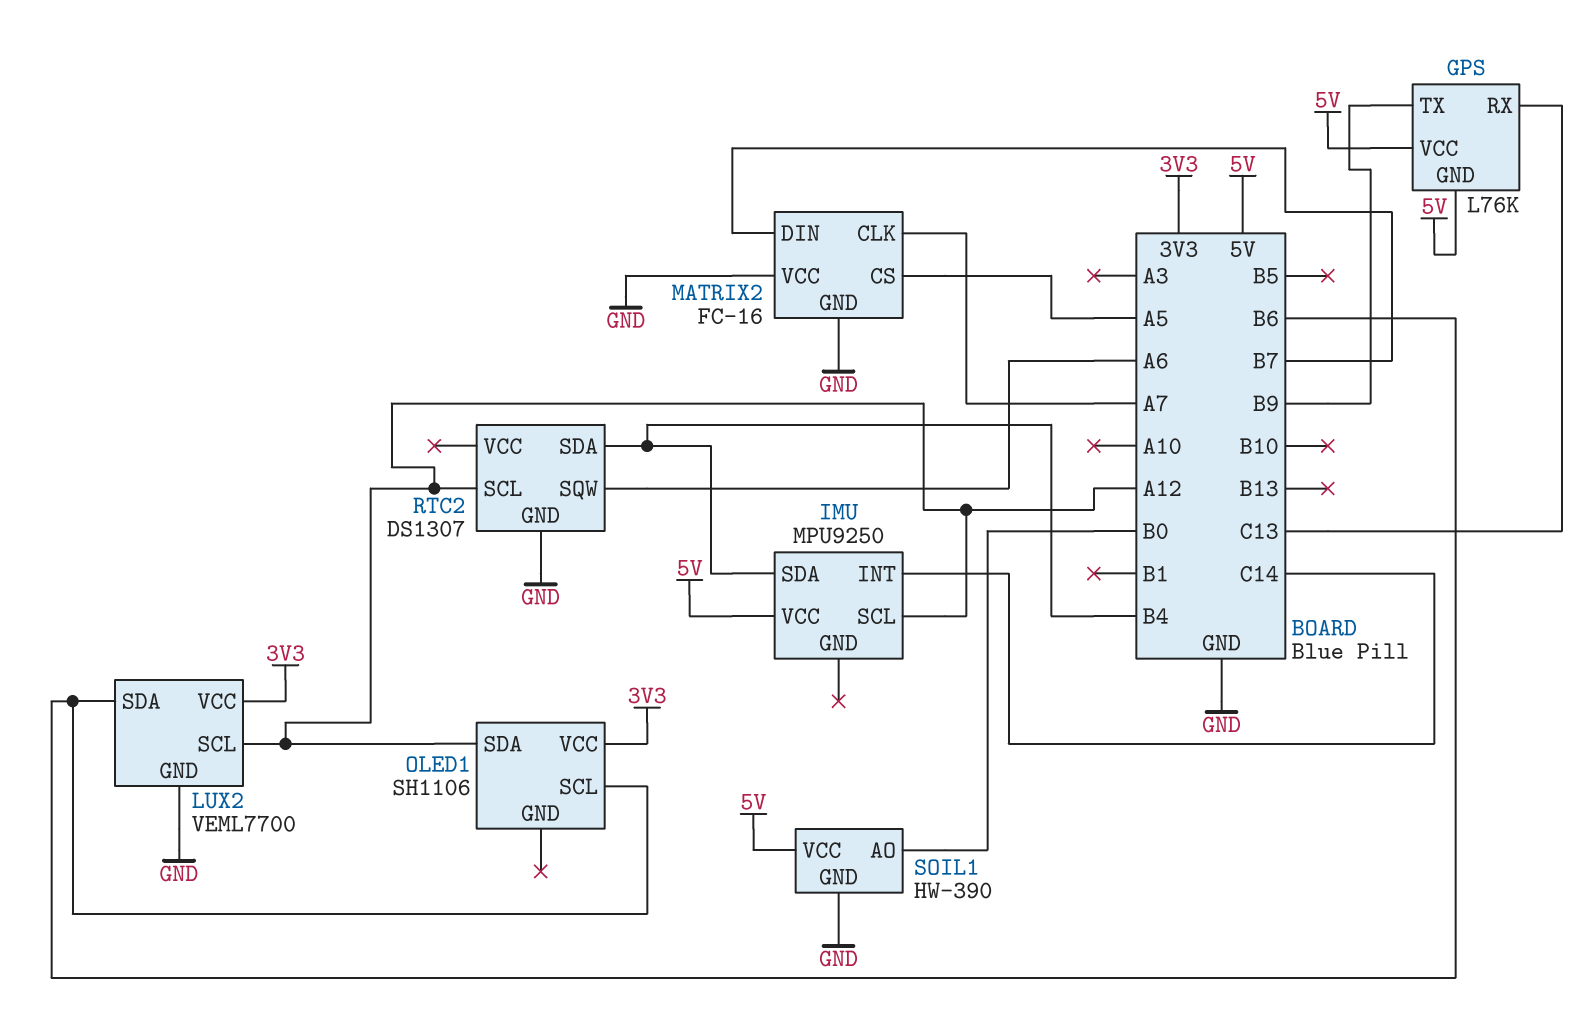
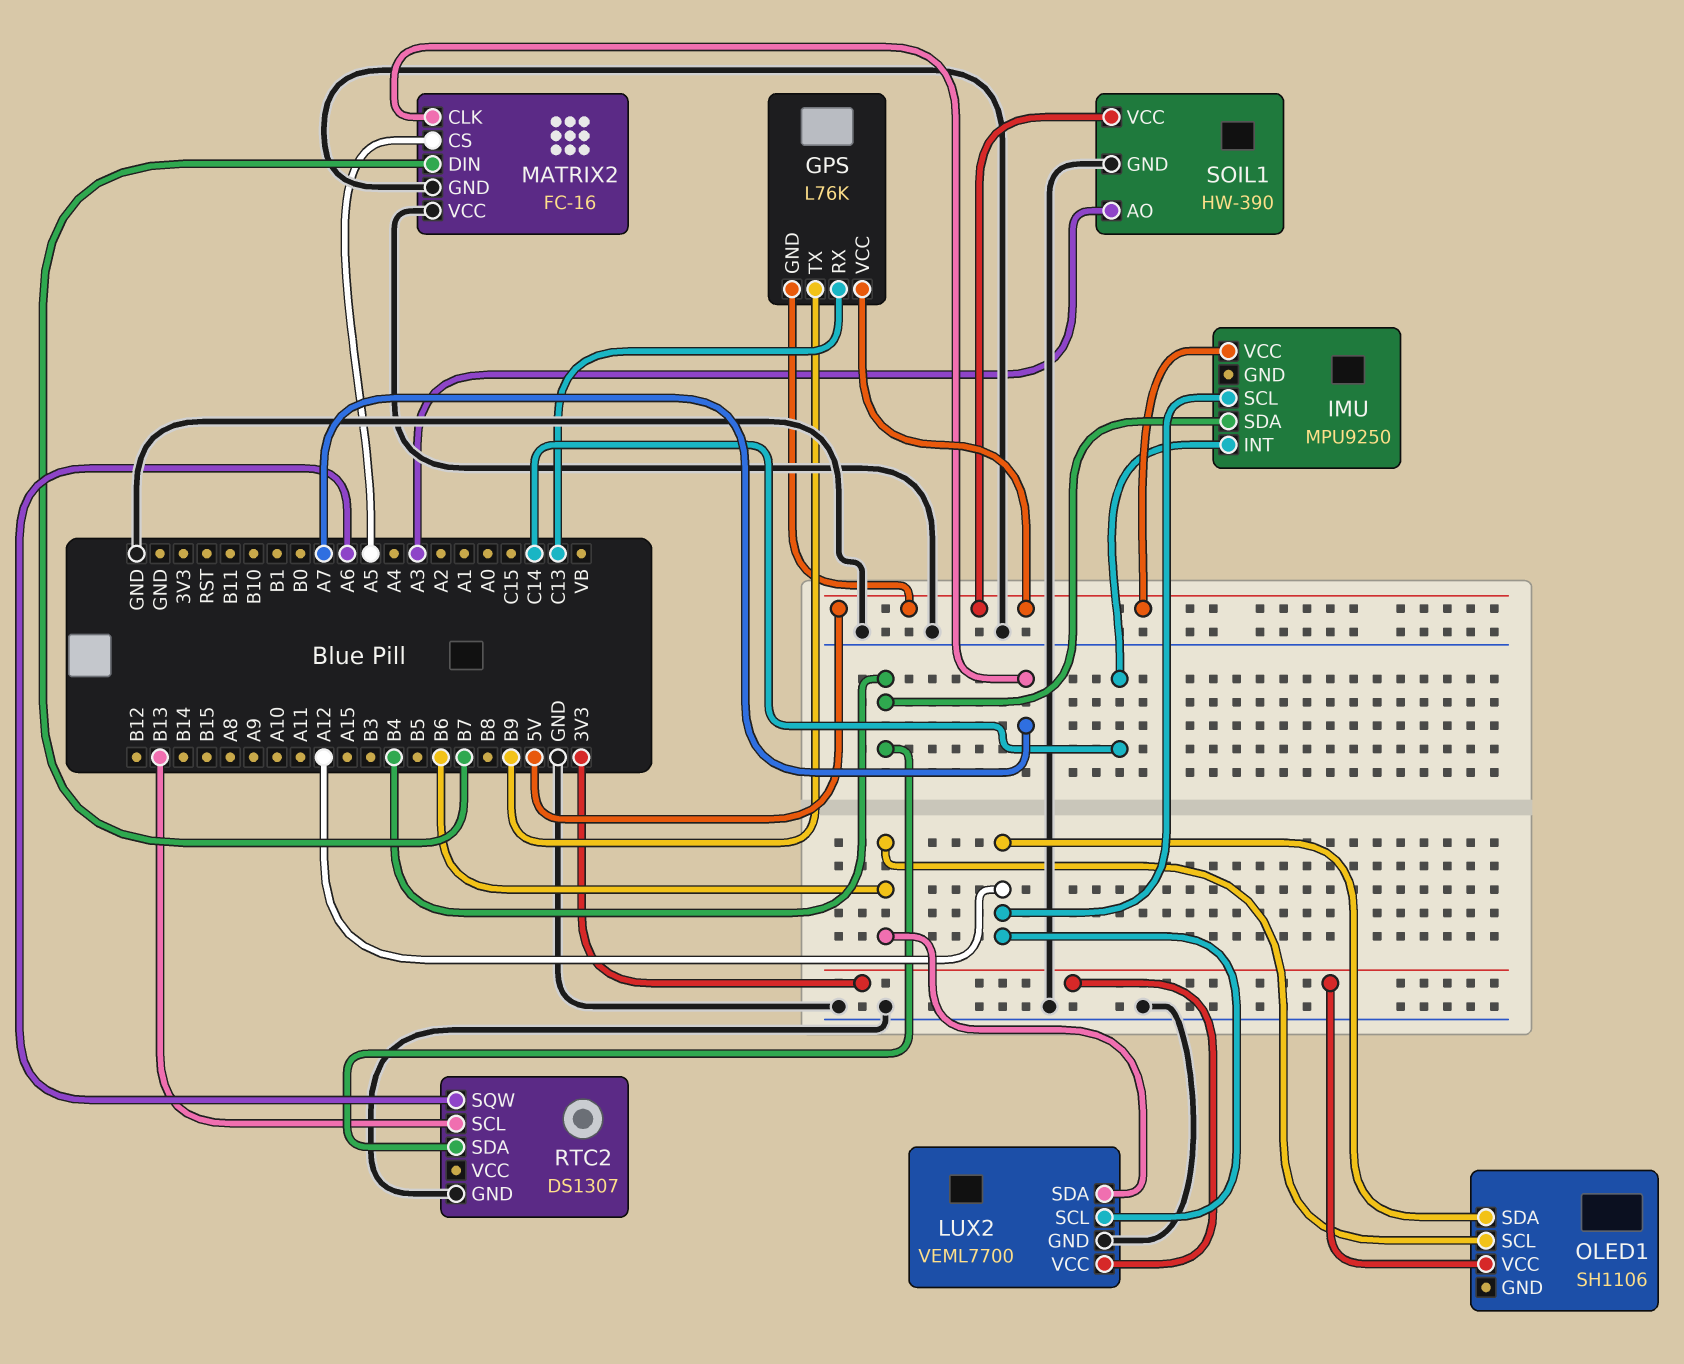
RTC2 pin SCL: A12 -> B13
SOIL1 pin AO: B0 -> A3

